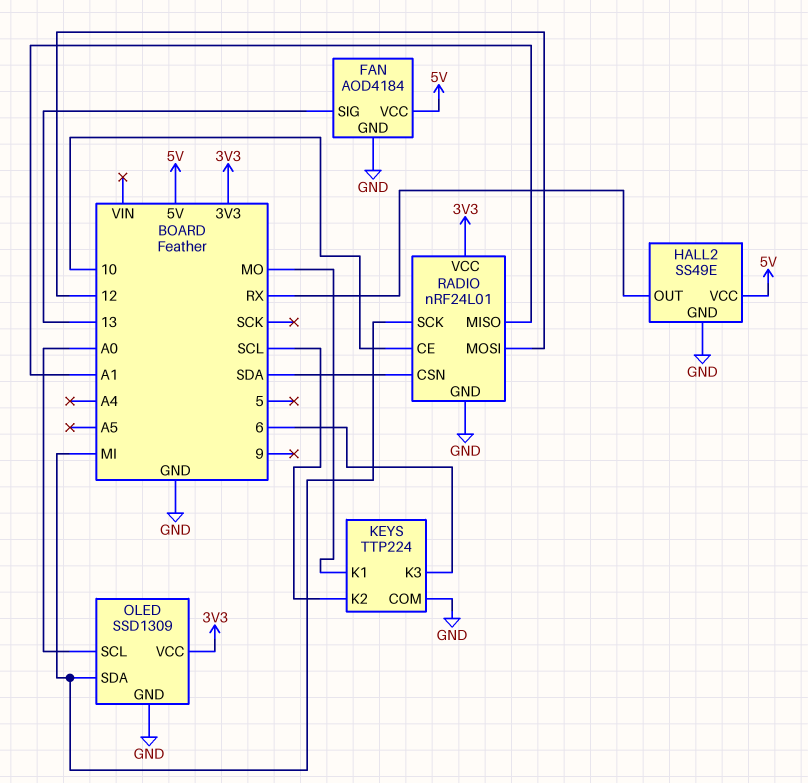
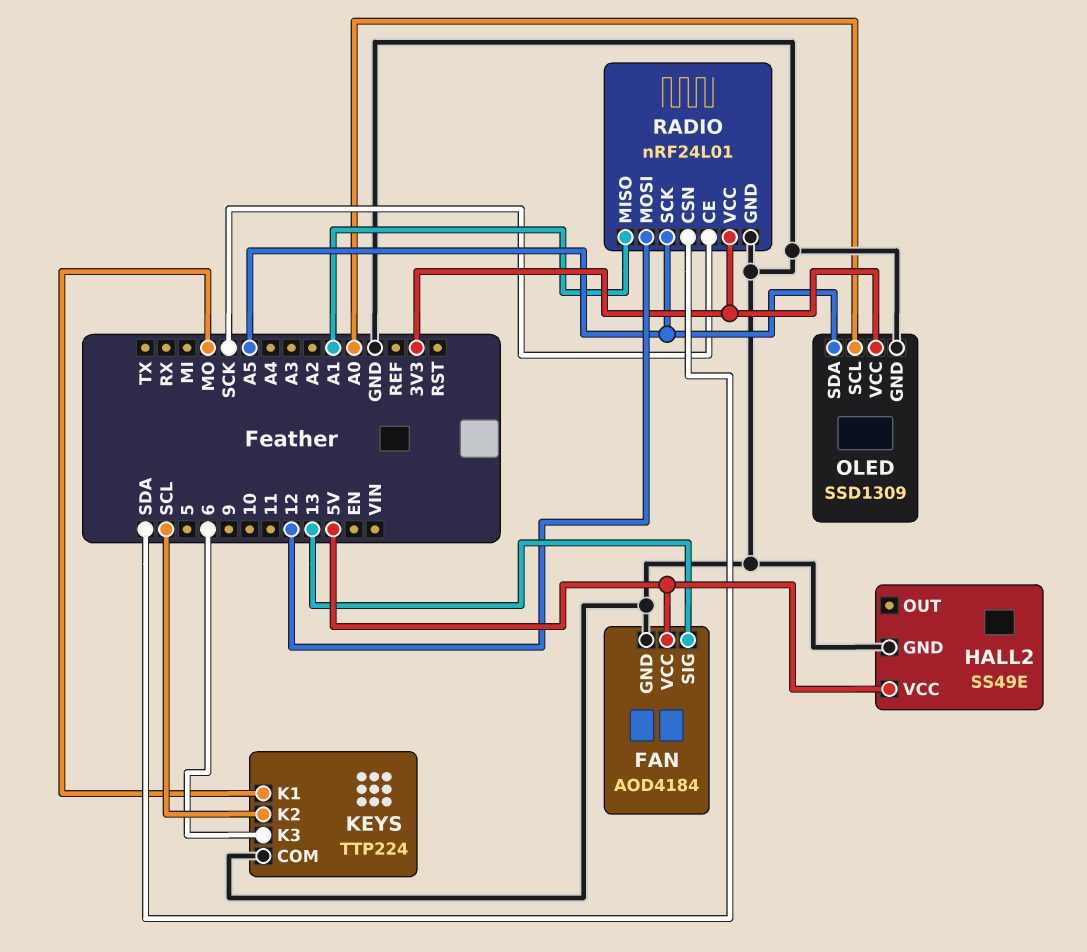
HALL2 pin OUT: RX -> none
OLED pin SDA: MI -> A5
RADIO pin CE: 10 -> SCK
RADIO pin SCK: MI -> A5

